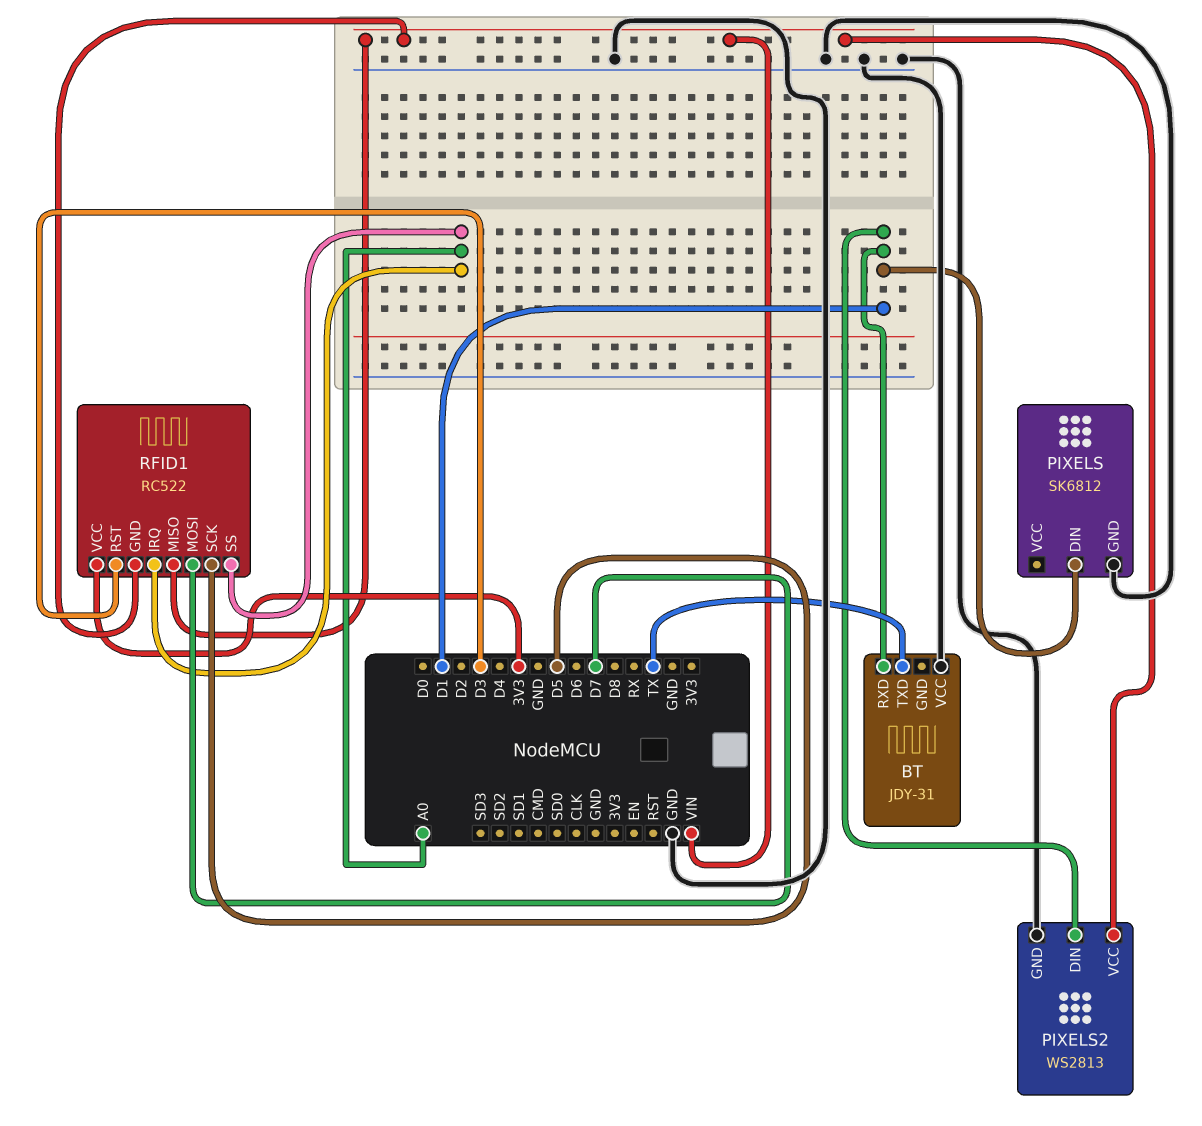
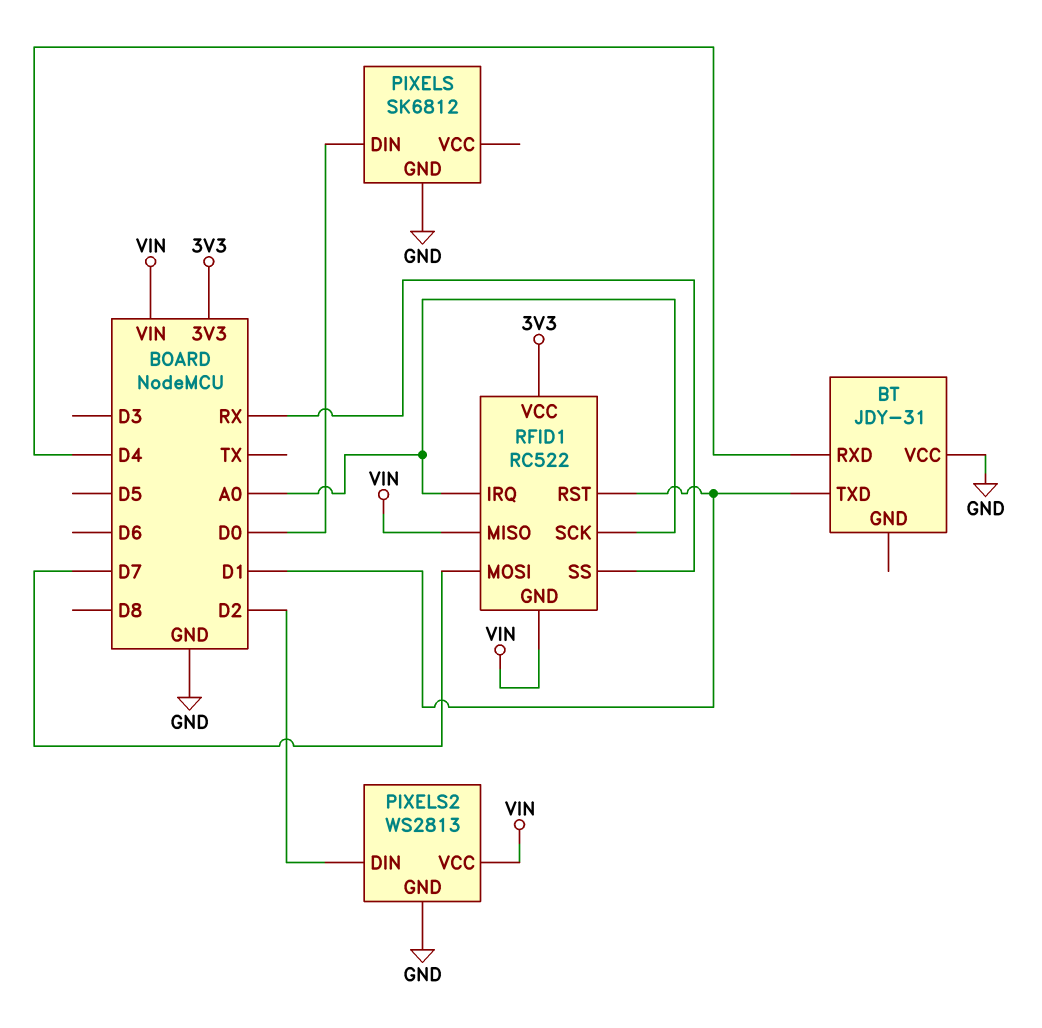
BT pin RXD: D1 -> D4
BT pin TXD: TX -> D1
PIXELS pin DIN: D1 -> D0
PIXELS2 pin DIN: D1 -> D2
RFID1 pin RST: D3 -> D1
RFID1 pin SCK: D5 -> A0
RFID1 pin SS: A0 -> RX

